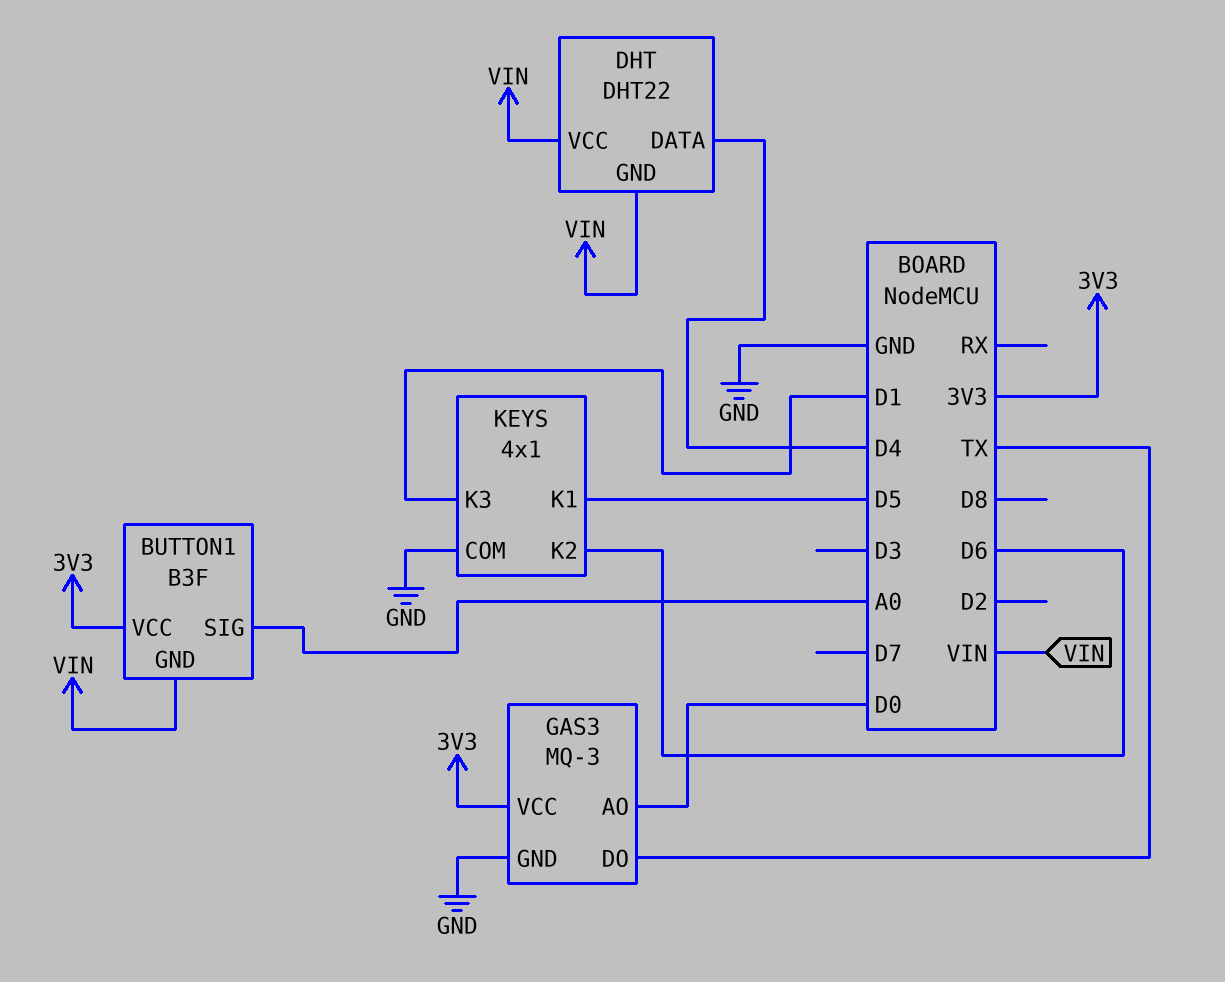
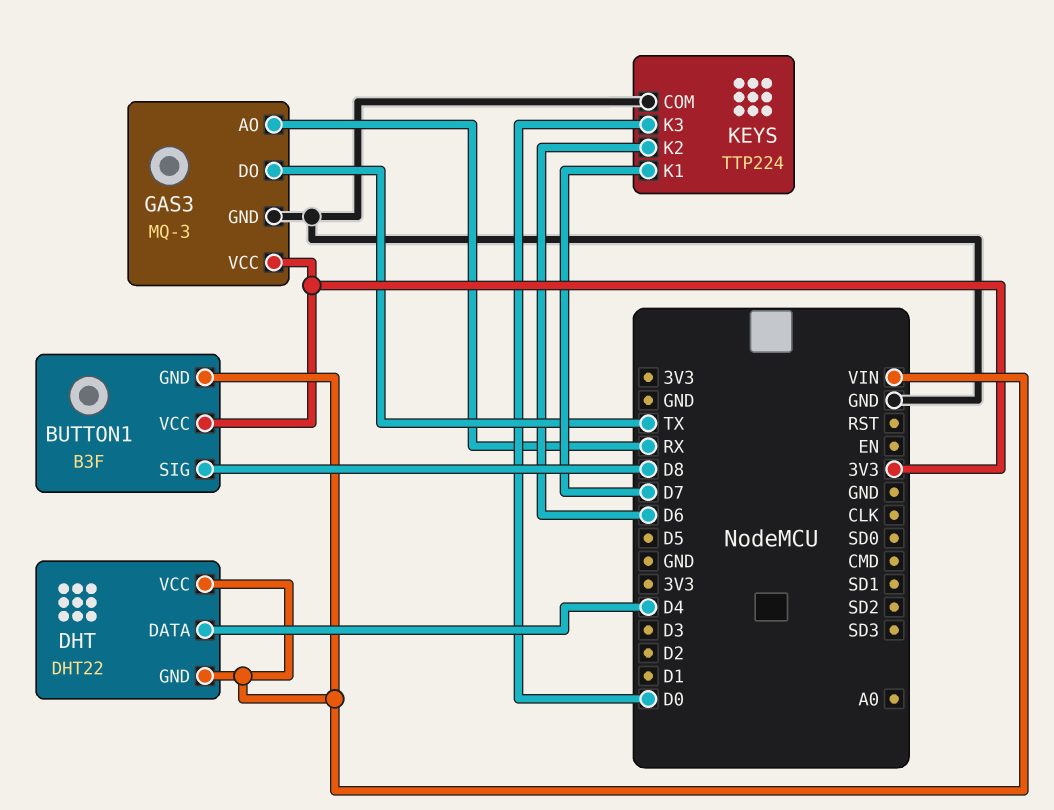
BUTTON1 pin SIG: A0 -> D8
GAS3 pin AO: D0 -> RX
KEYS: 4x1 -> TTP224
KEYS pin K1: D5 -> D7
KEYS pin K3: D1 -> D0

